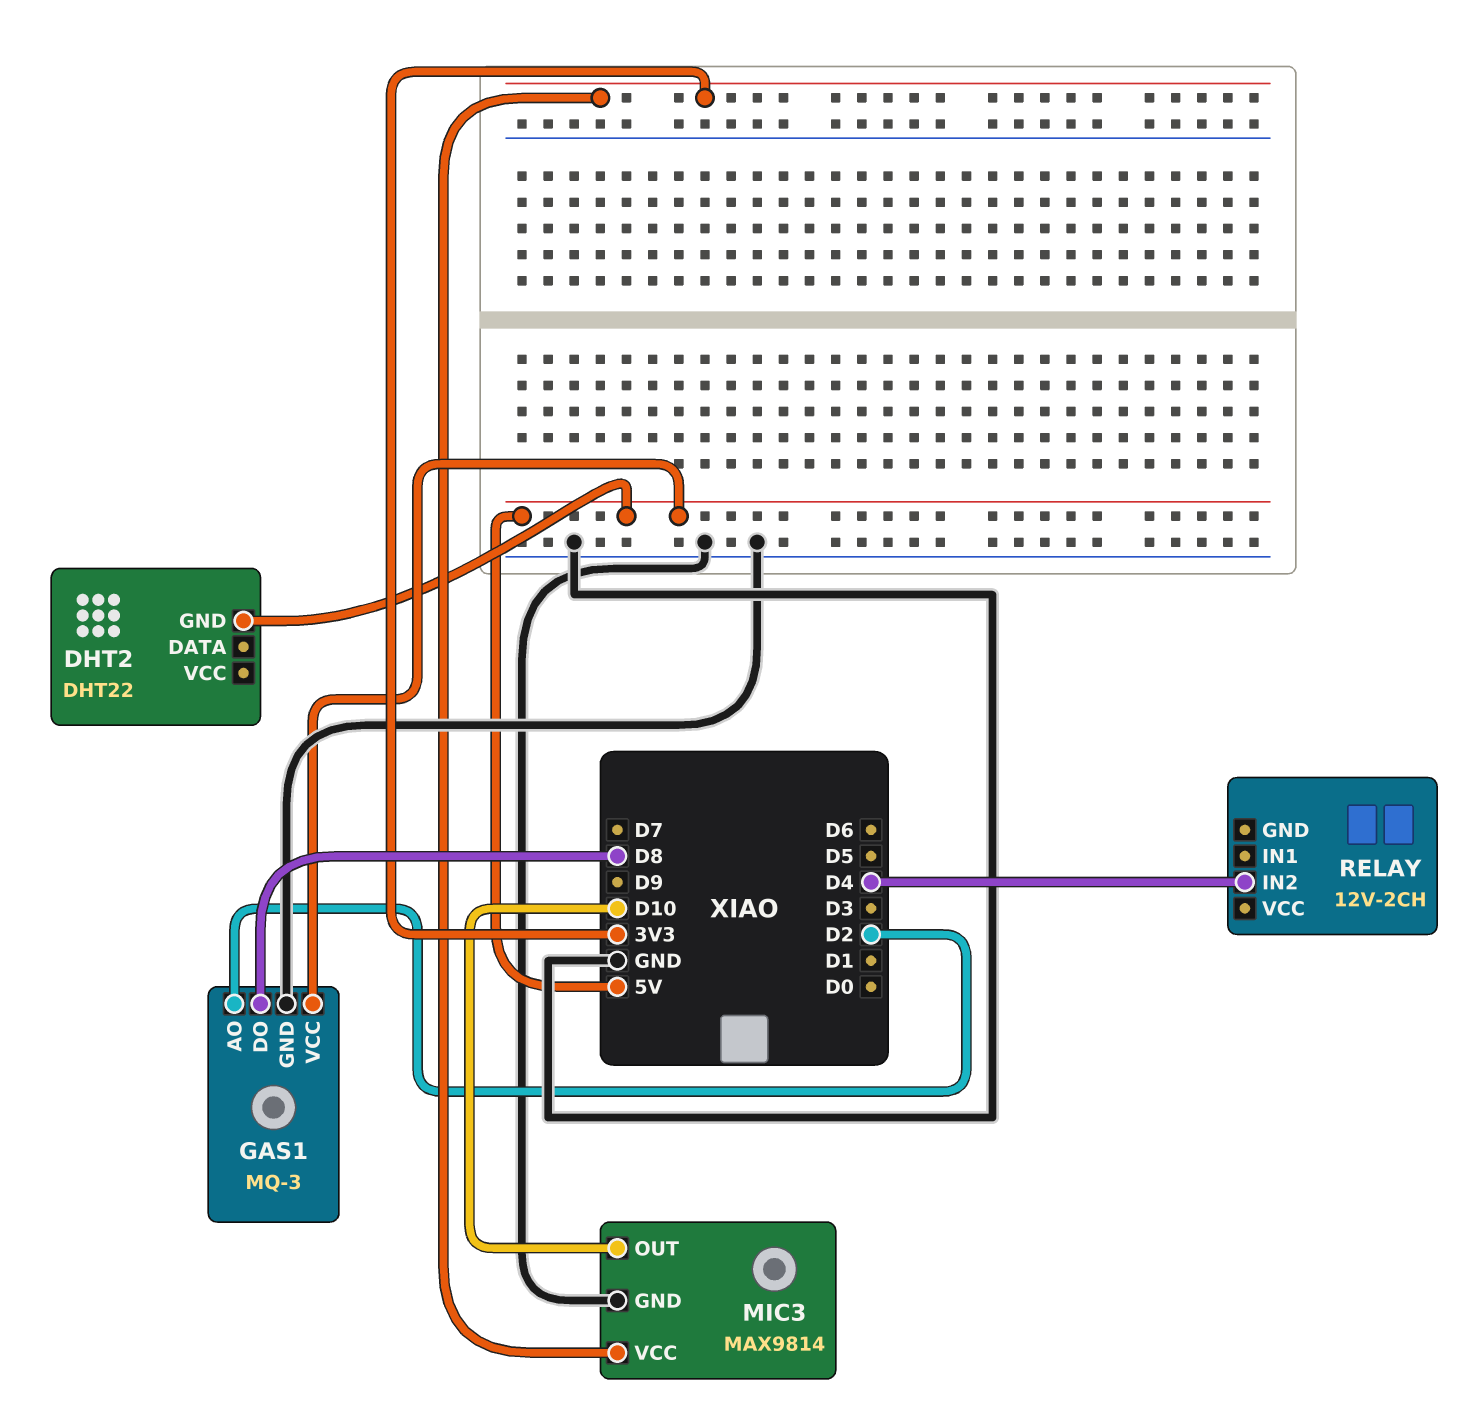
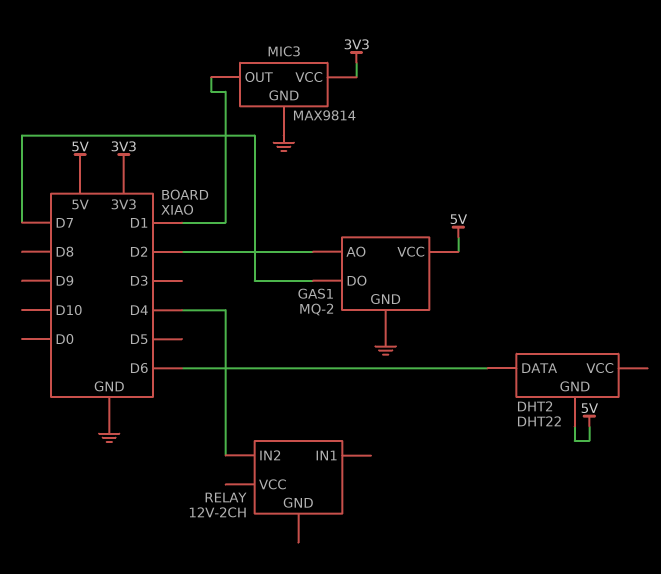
DHT2 pin DATA: none -> D6
GAS1: MQ-3 -> MQ-2
GAS1 pin DO: D8 -> D7
MIC3 pin OUT: D10 -> D1

